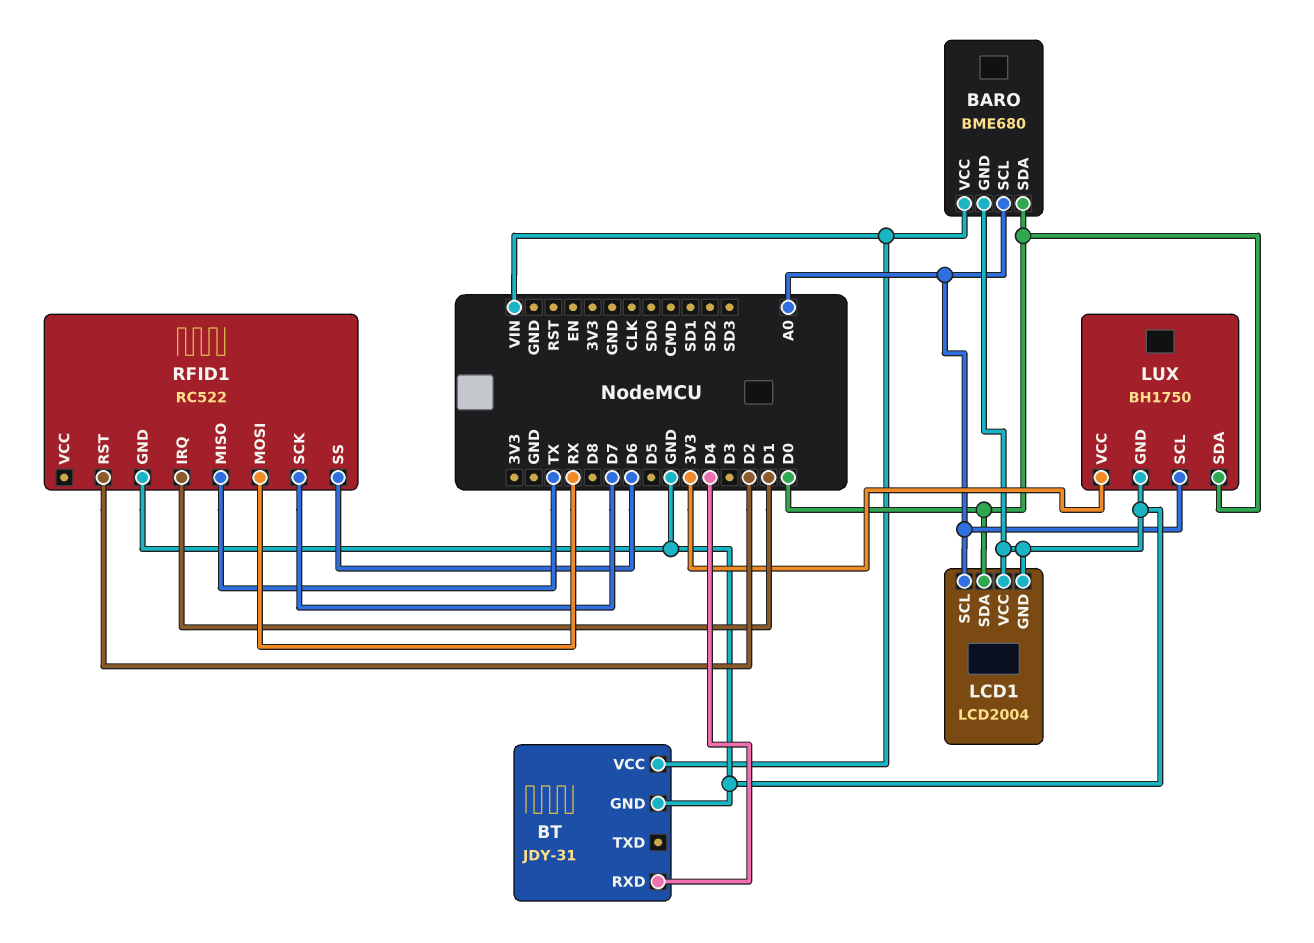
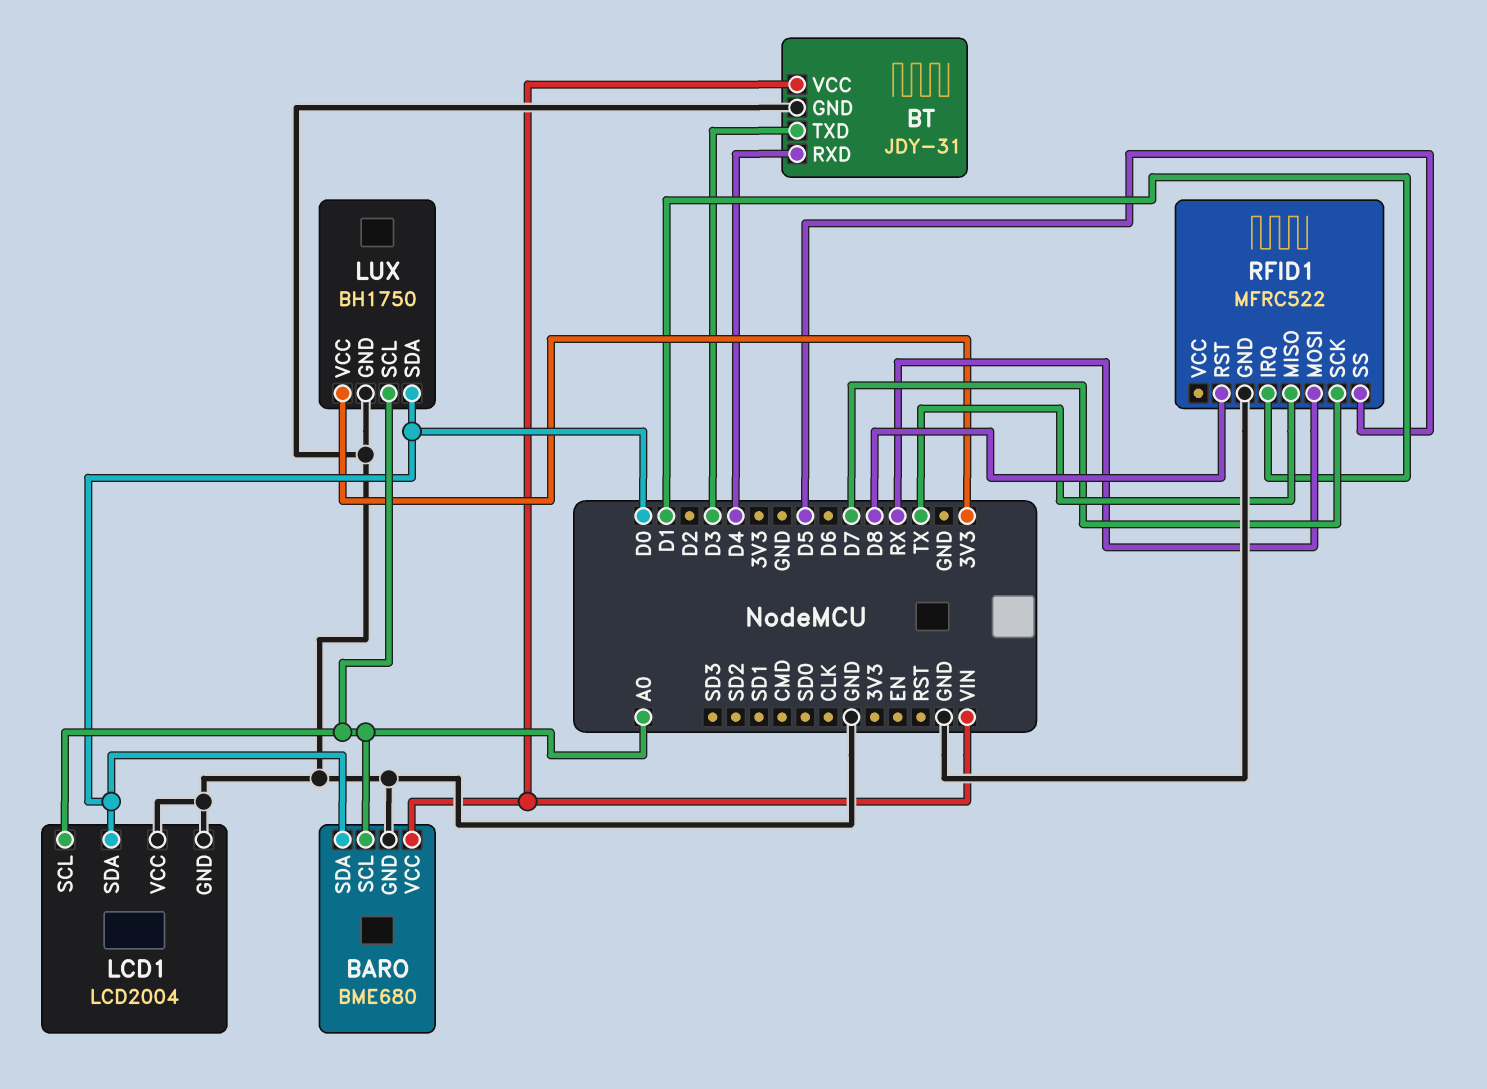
BT pin TXD: none -> D3
RFID1: RC522 -> MFRC522
RFID1 pin RST: D2 -> D8
RFID1 pin SS: D6 -> D5

